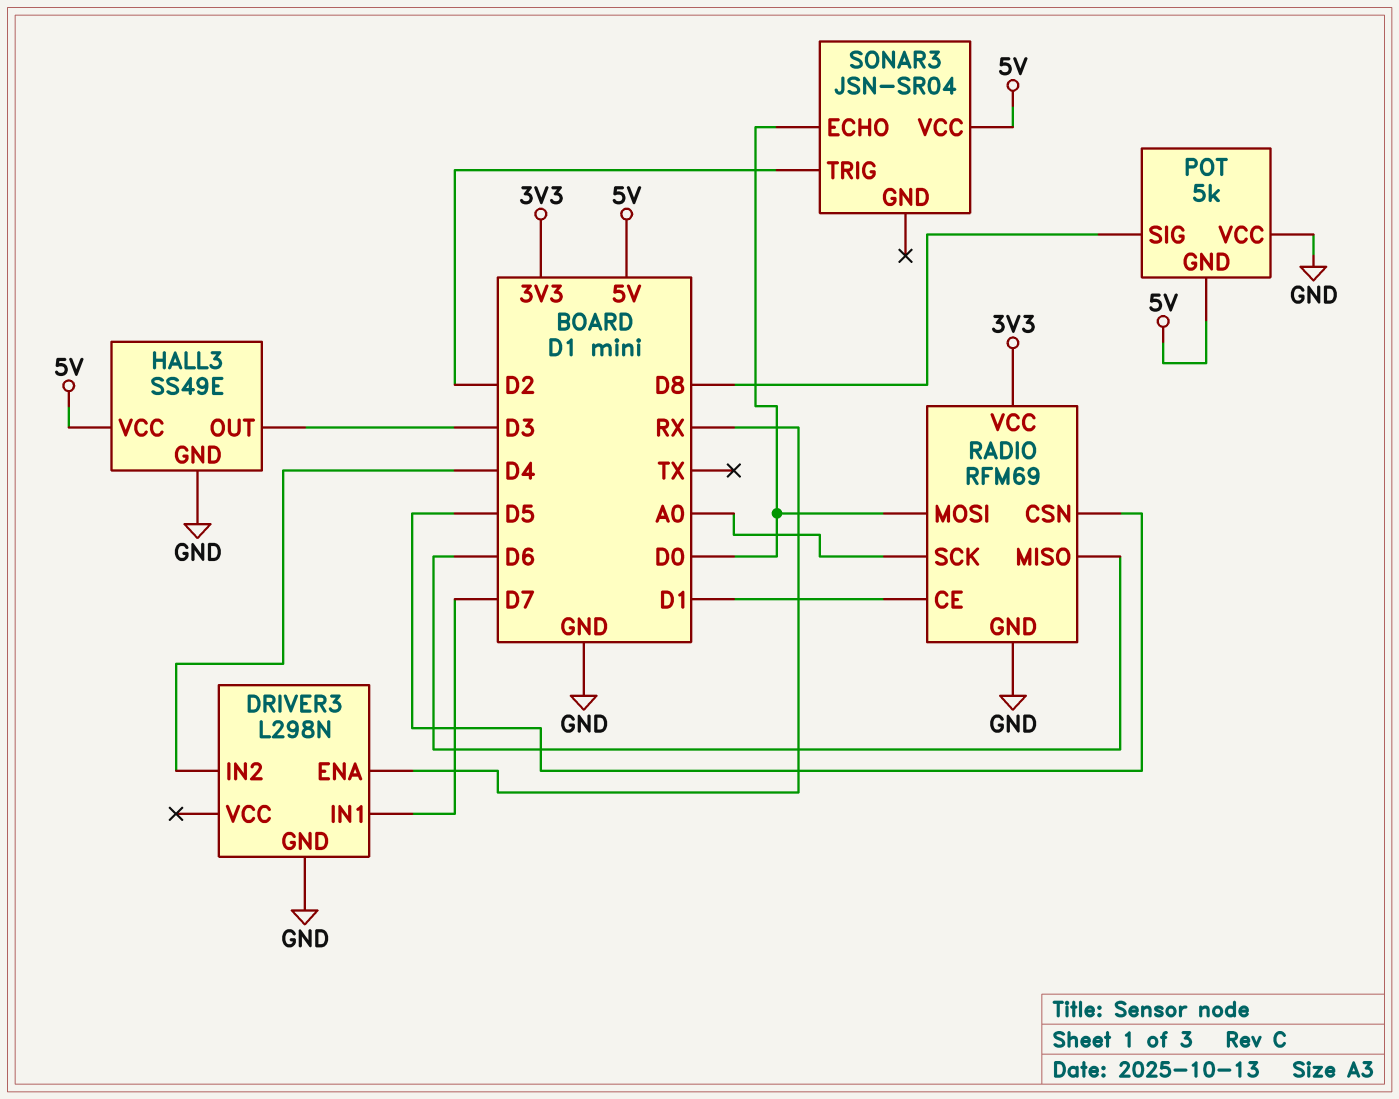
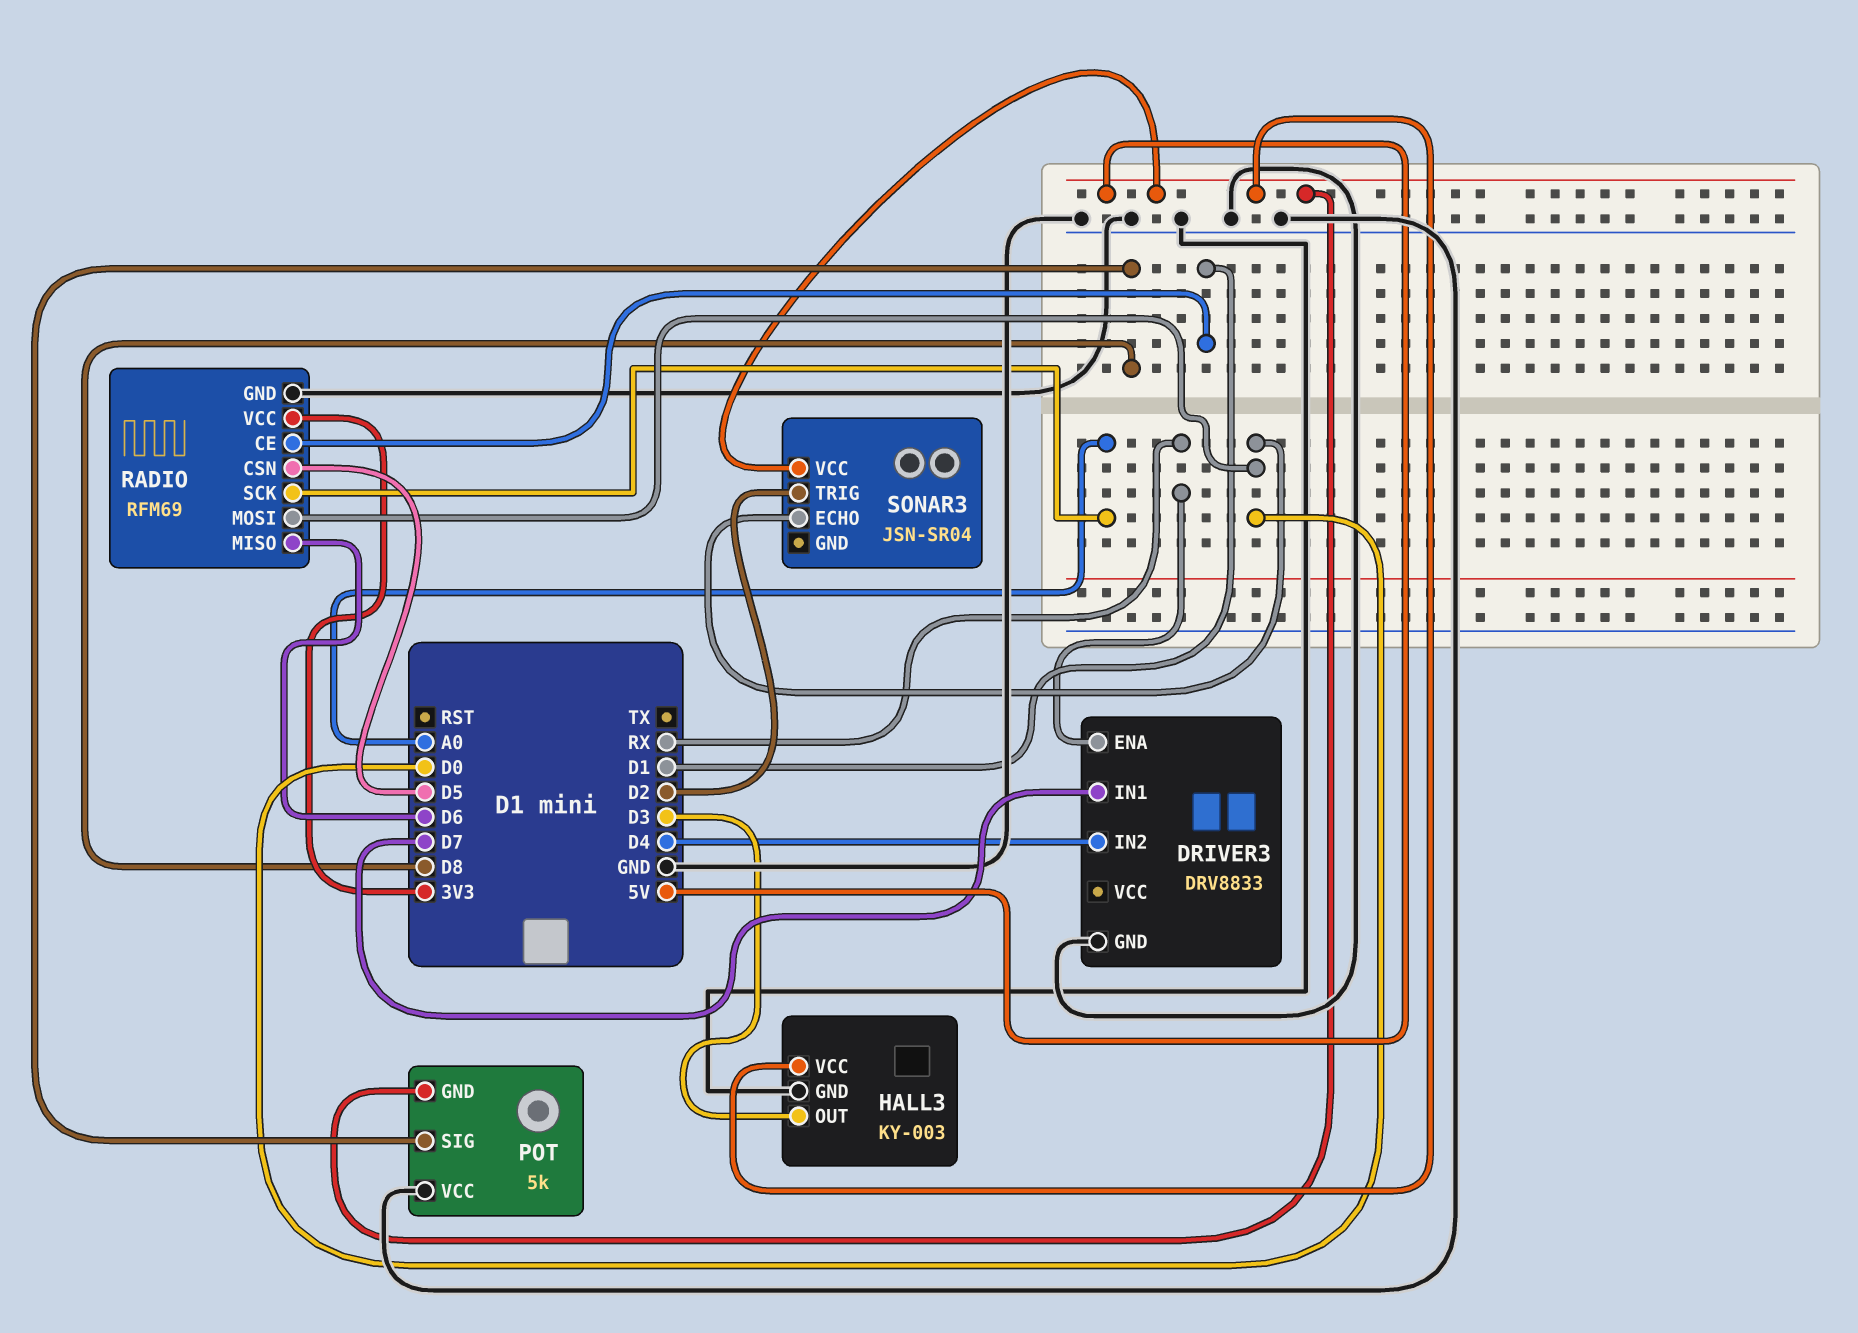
DRIVER3: L298N -> DRV8833
HALL3: SS49E -> KY-003

